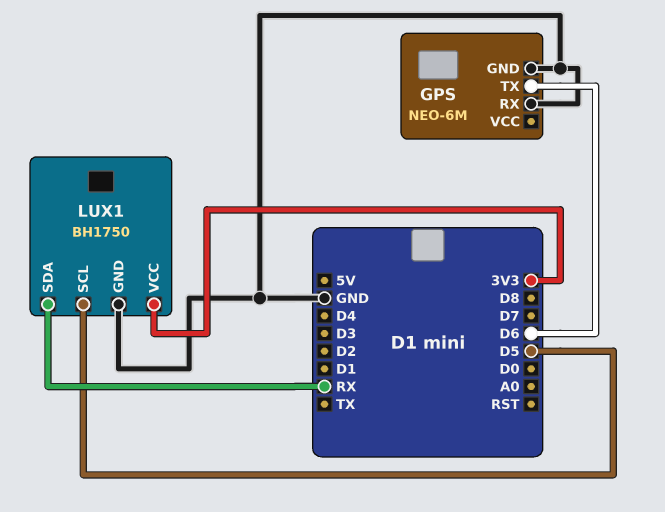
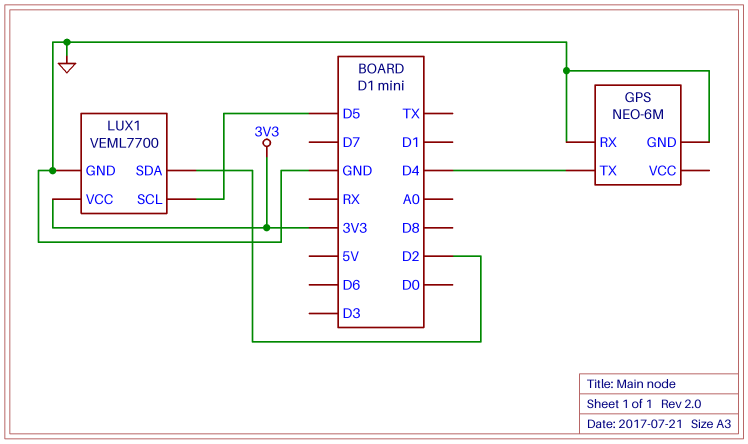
GPS pin TX: D6 -> D4
LUX1: BH1750 -> VEML7700
LUX1 pin SDA: RX -> D2

